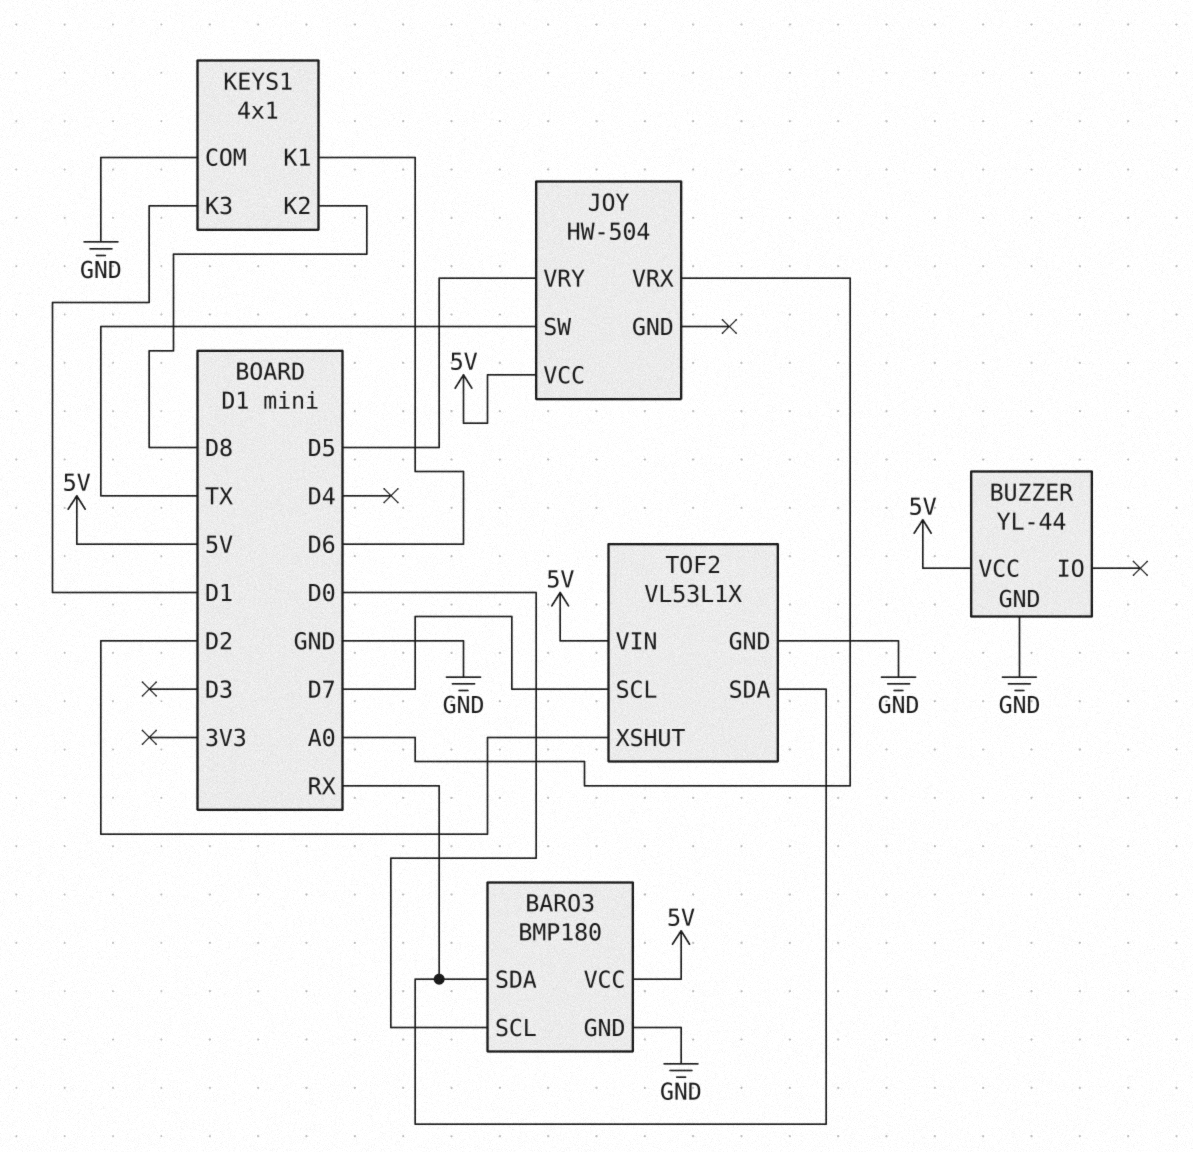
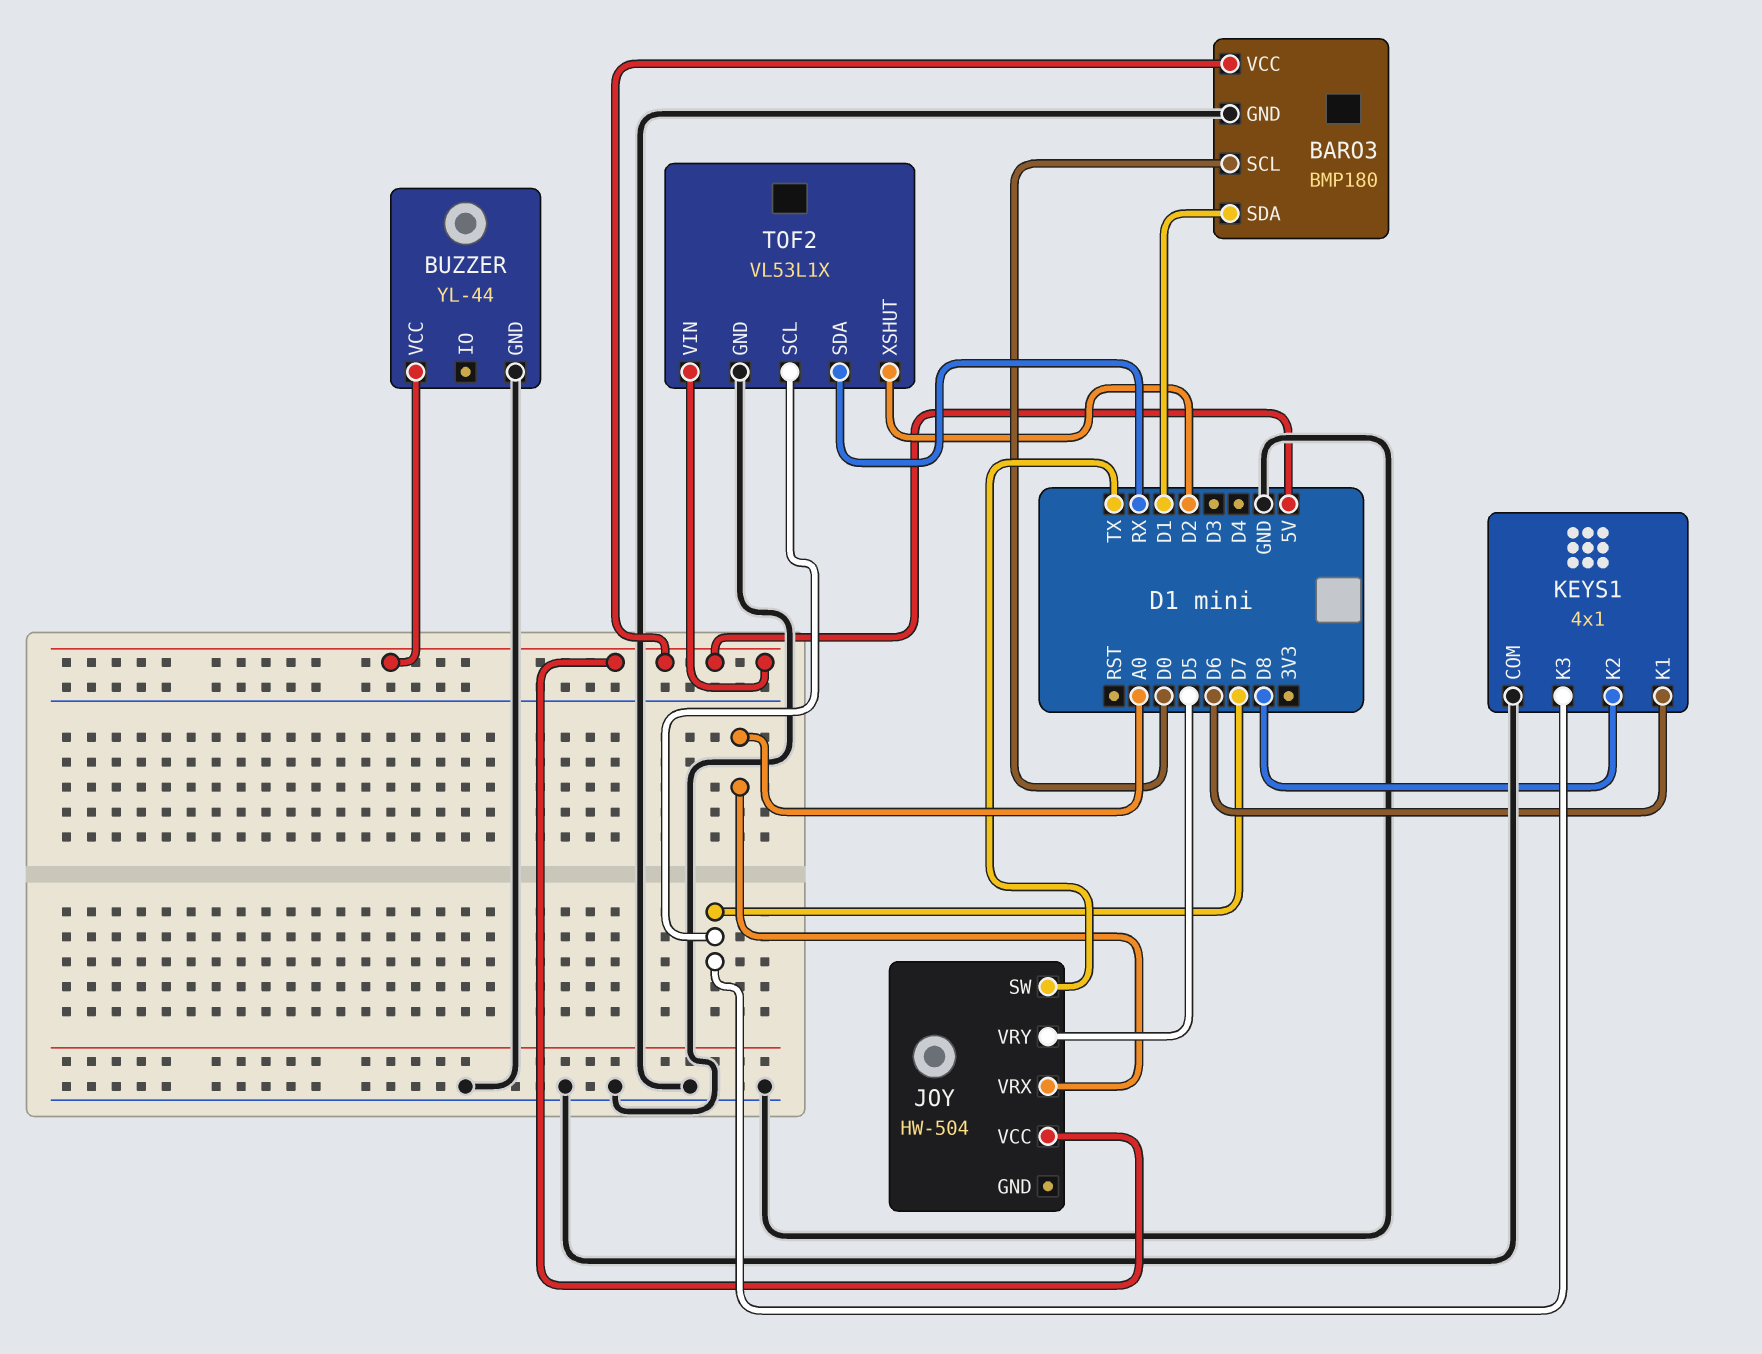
BARO3 pin SDA: RX -> D1
KEYS1 pin K3: D1 -> D7

